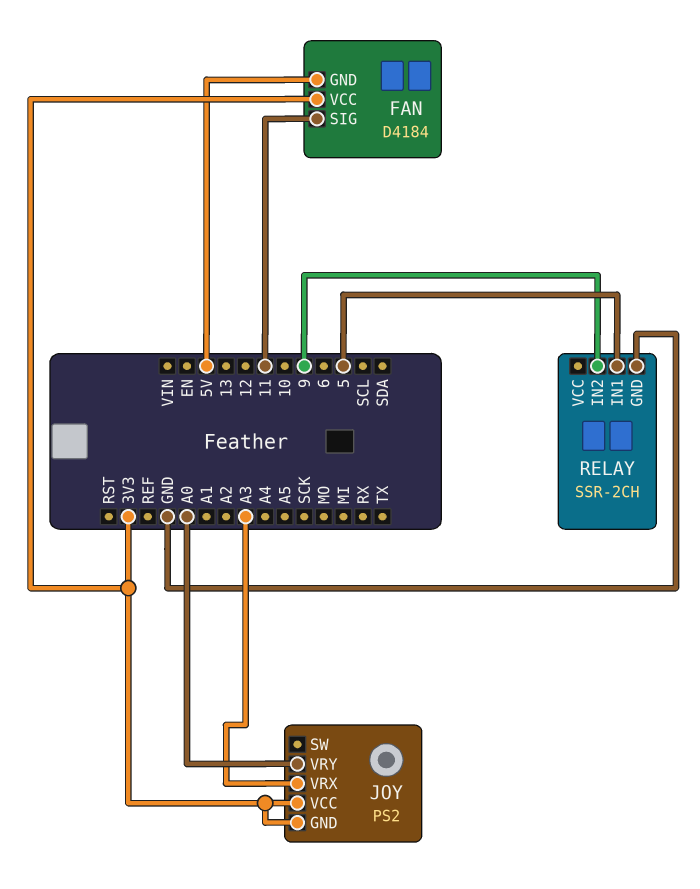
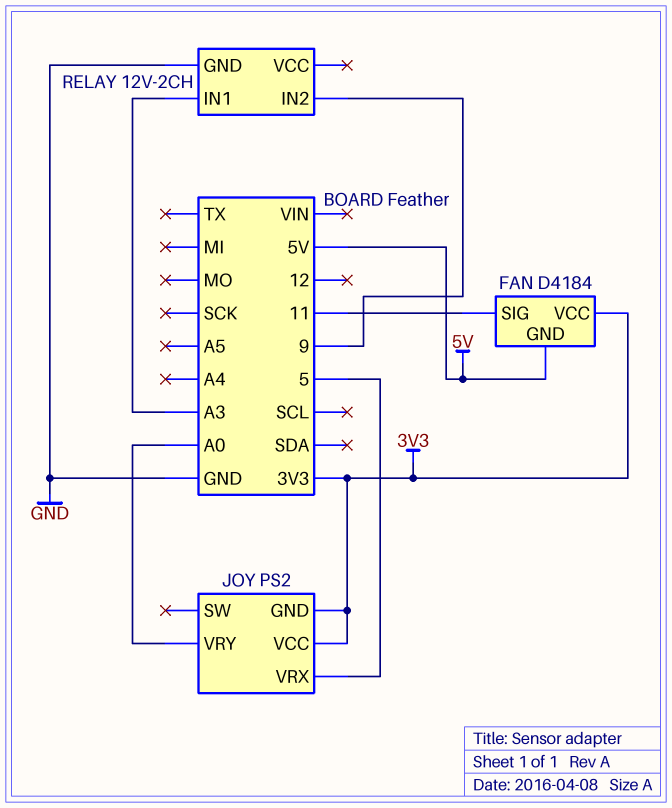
JOY pin VRX: A3 -> 5
RELAY: SSR-2CH -> 12V-2CH
RELAY pin IN1: 5 -> A3

